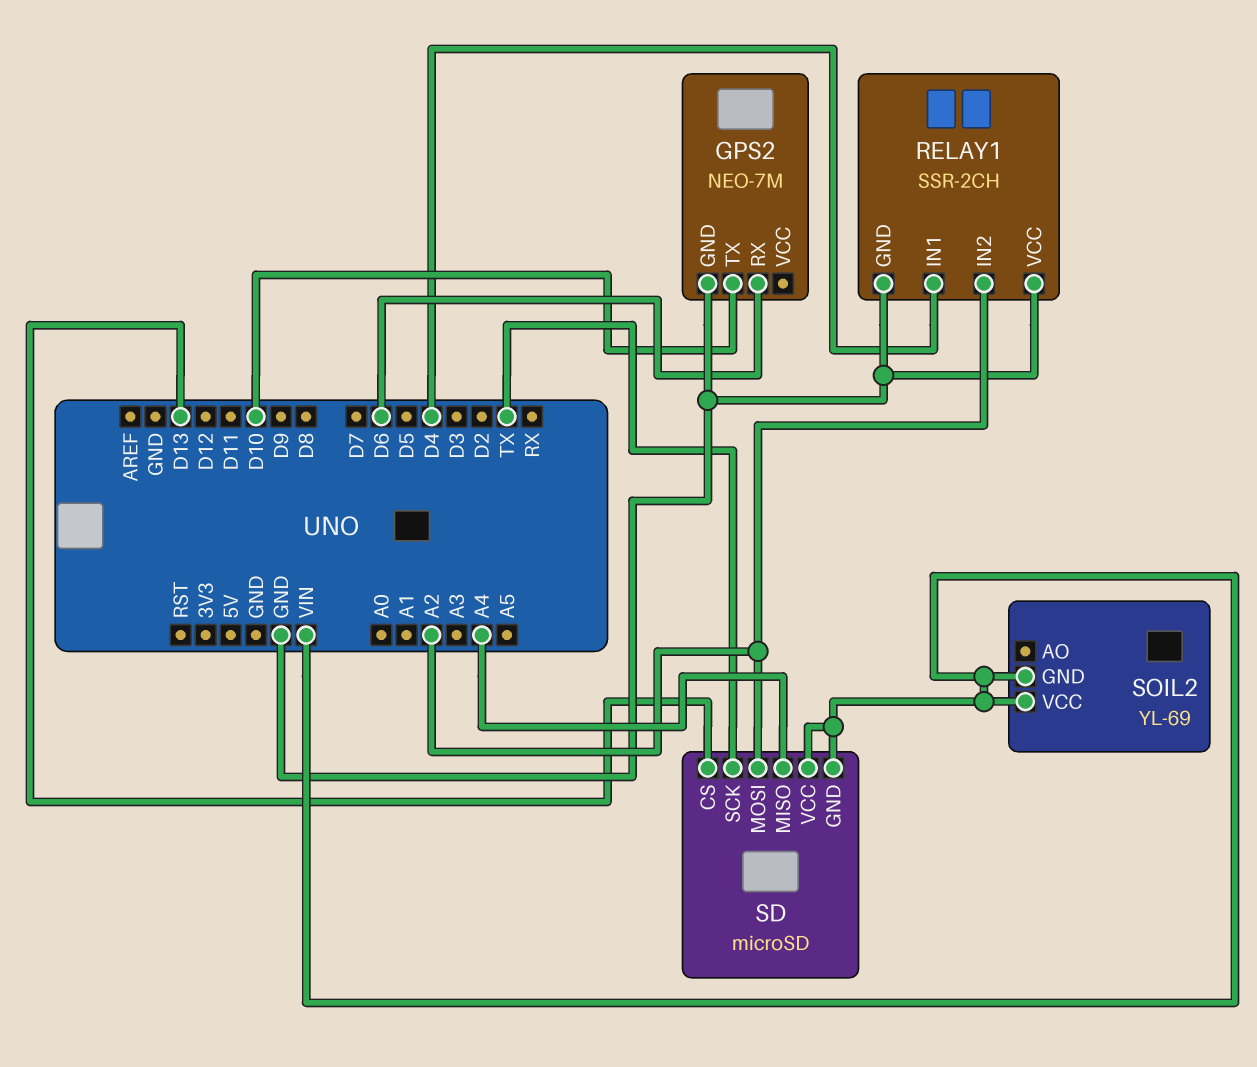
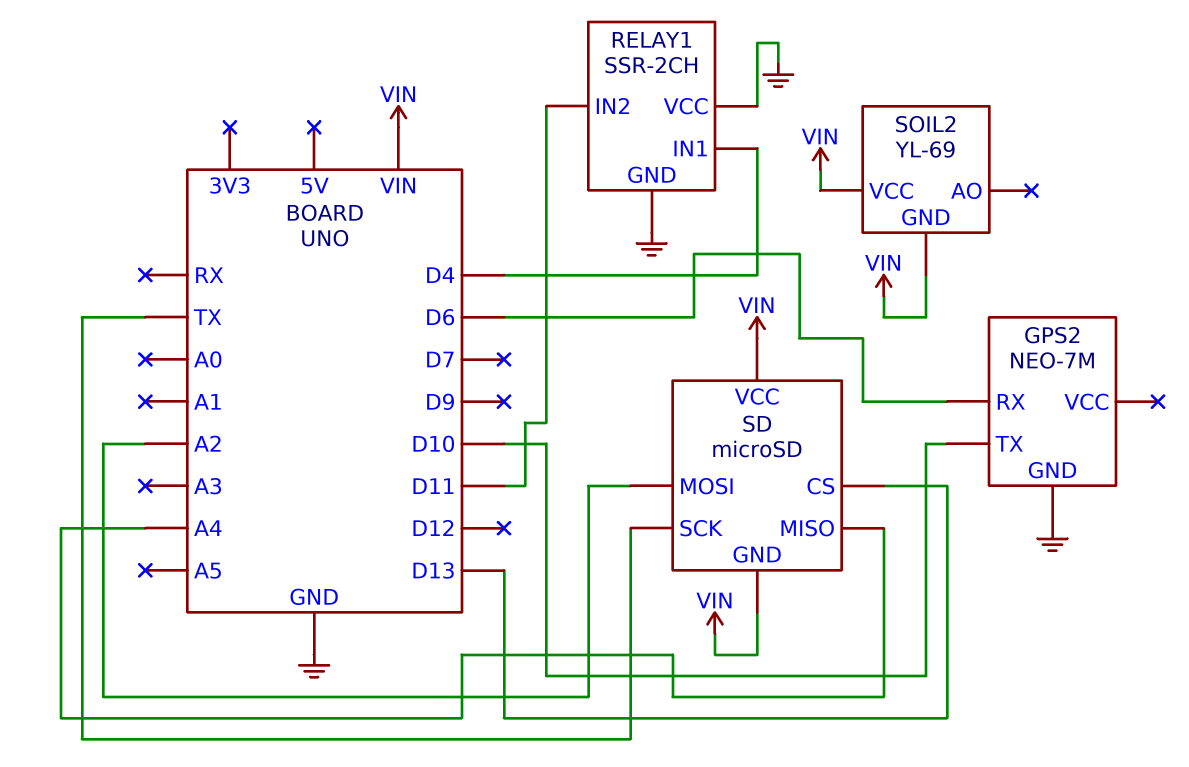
RELAY1 pin IN2: A2 -> D11

